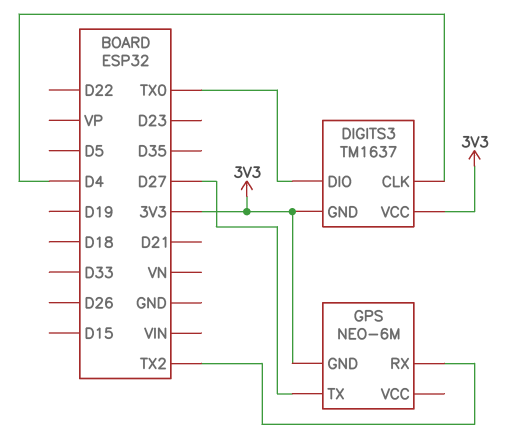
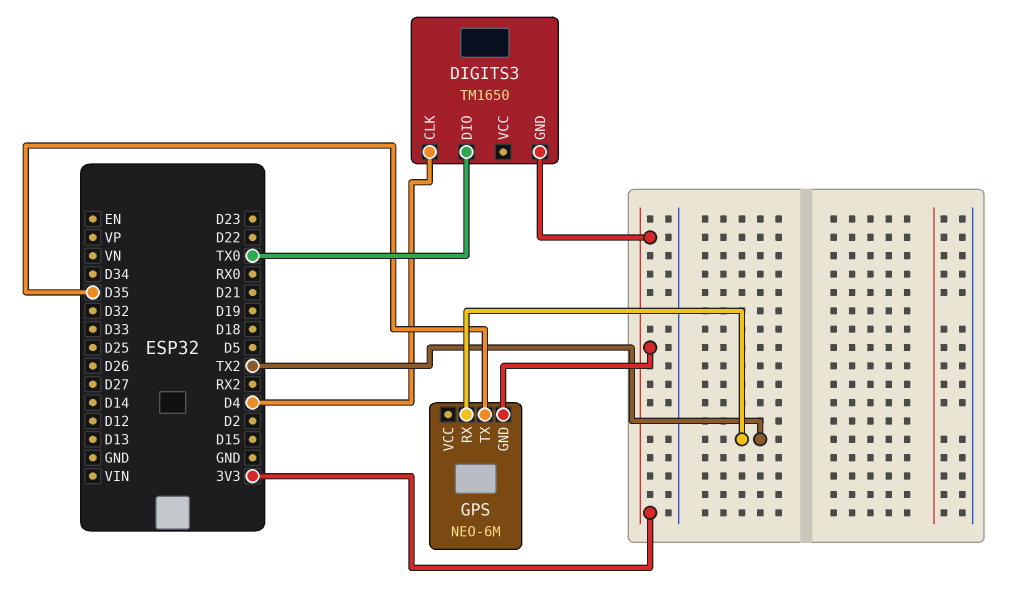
DIGITS3: TM1637 -> TM1650
DIGITS3 pin VCC: 3V3 -> none
GPS pin TX: D27 -> D35

